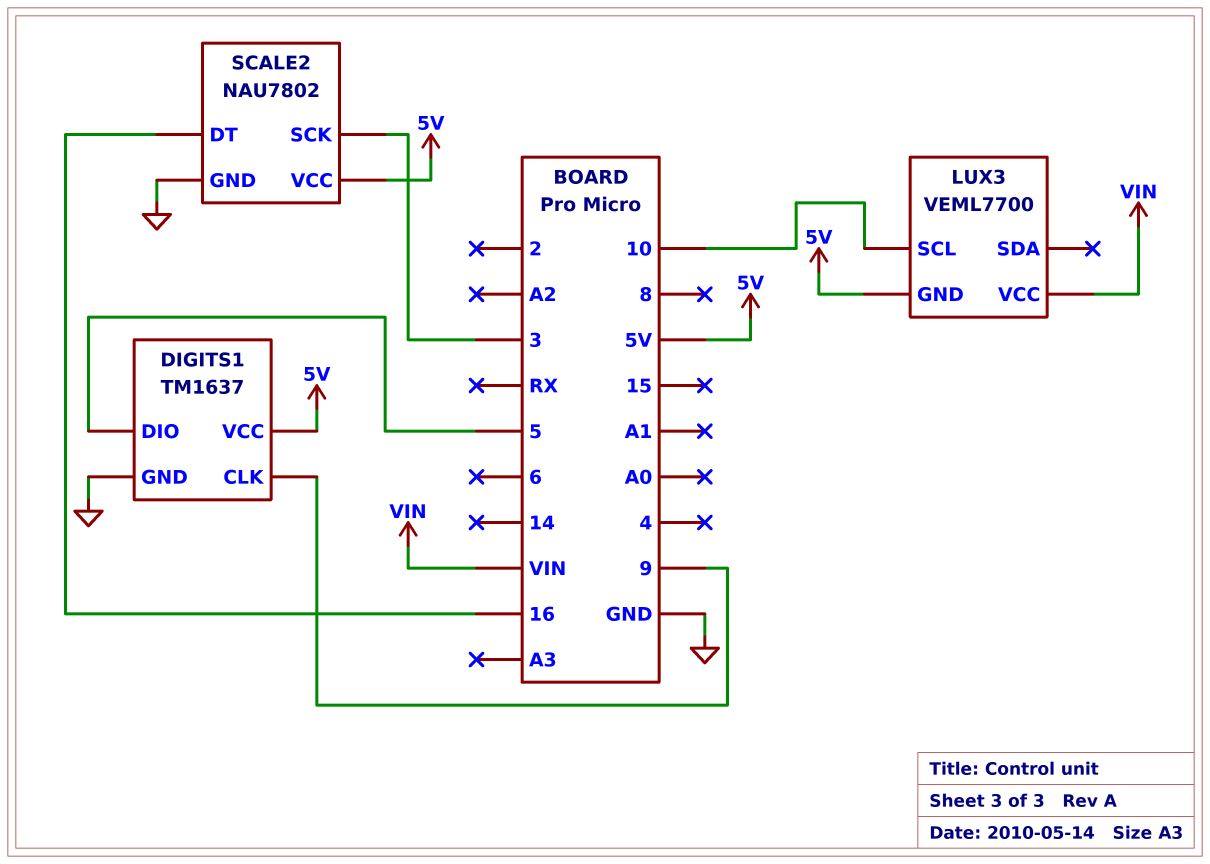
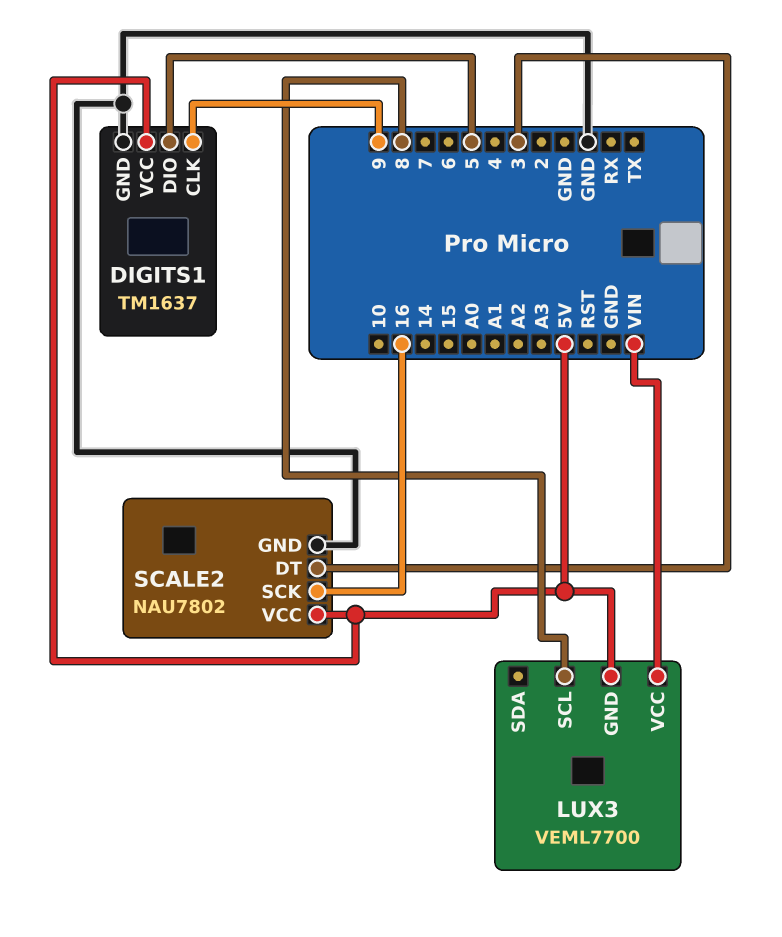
LUX3 pin SCL: 10 -> 8
SCALE2 pin DT: 16 -> 3
SCALE2 pin SCK: 3 -> 16

